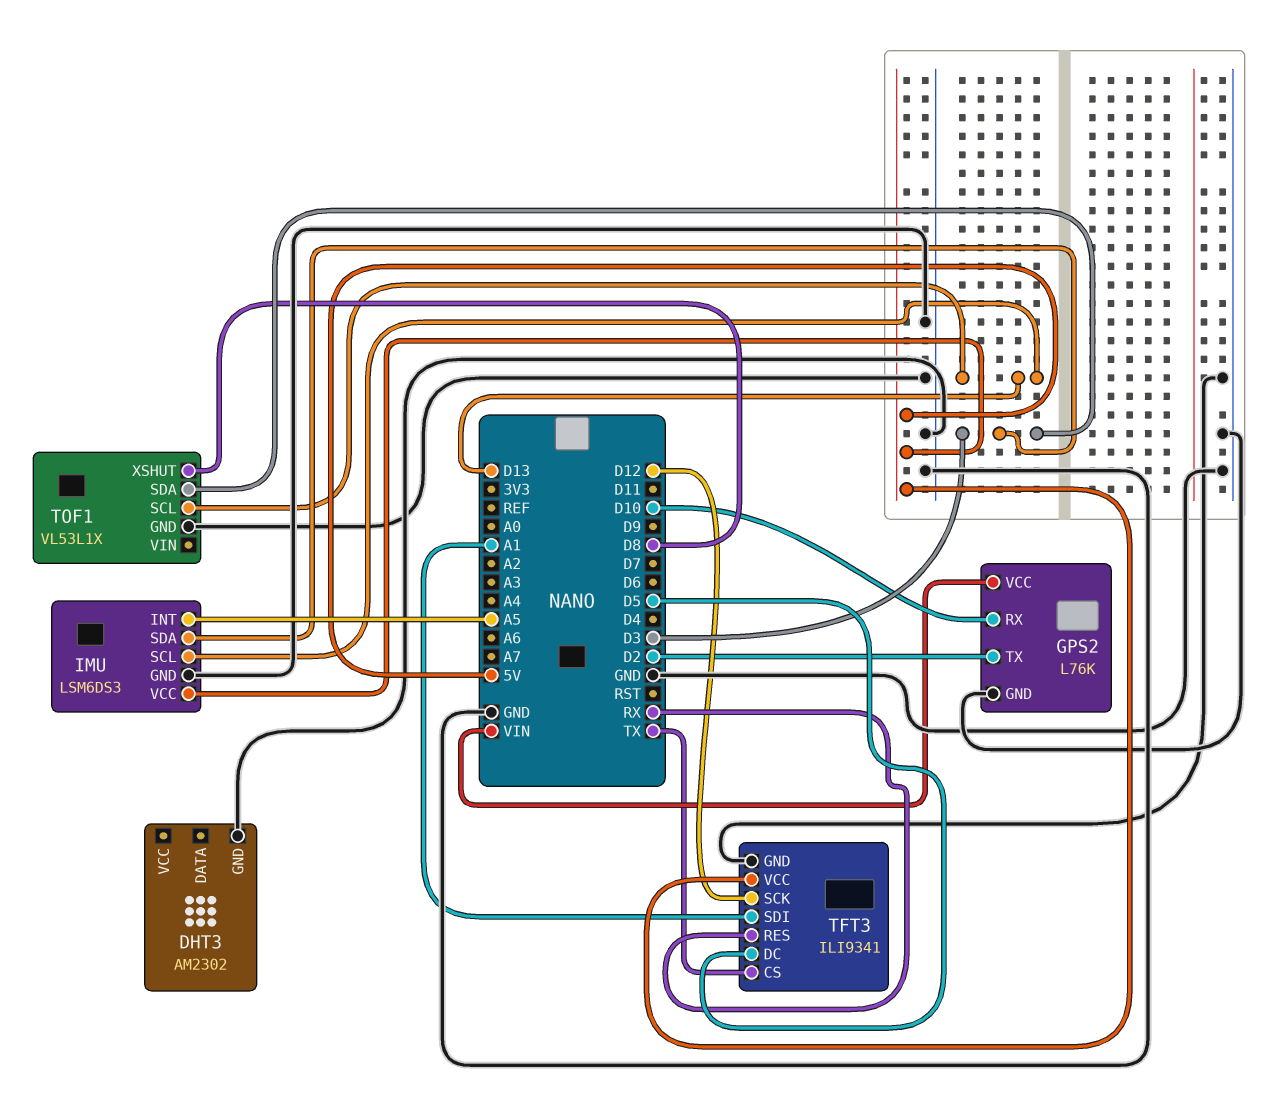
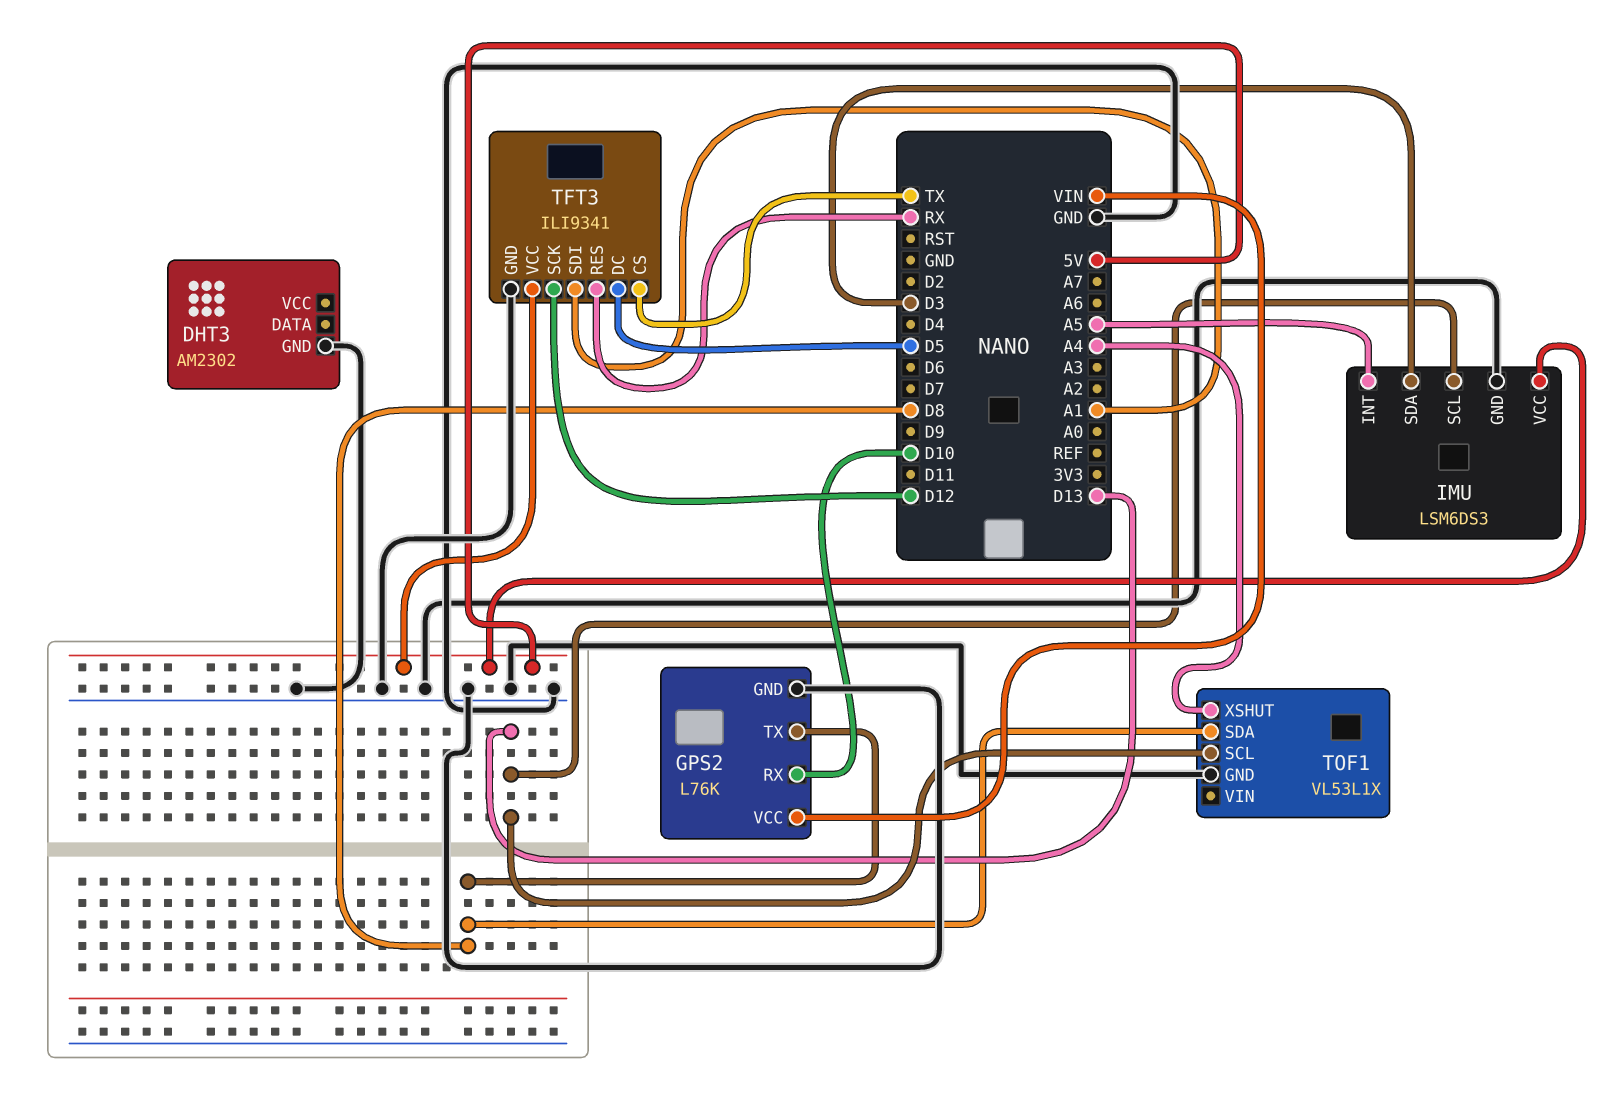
GPS2 pin TX: D2 -> D8
TOF1 pin SDA: D3 -> D8
TOF1 pin XSHUT: D8 -> A4

